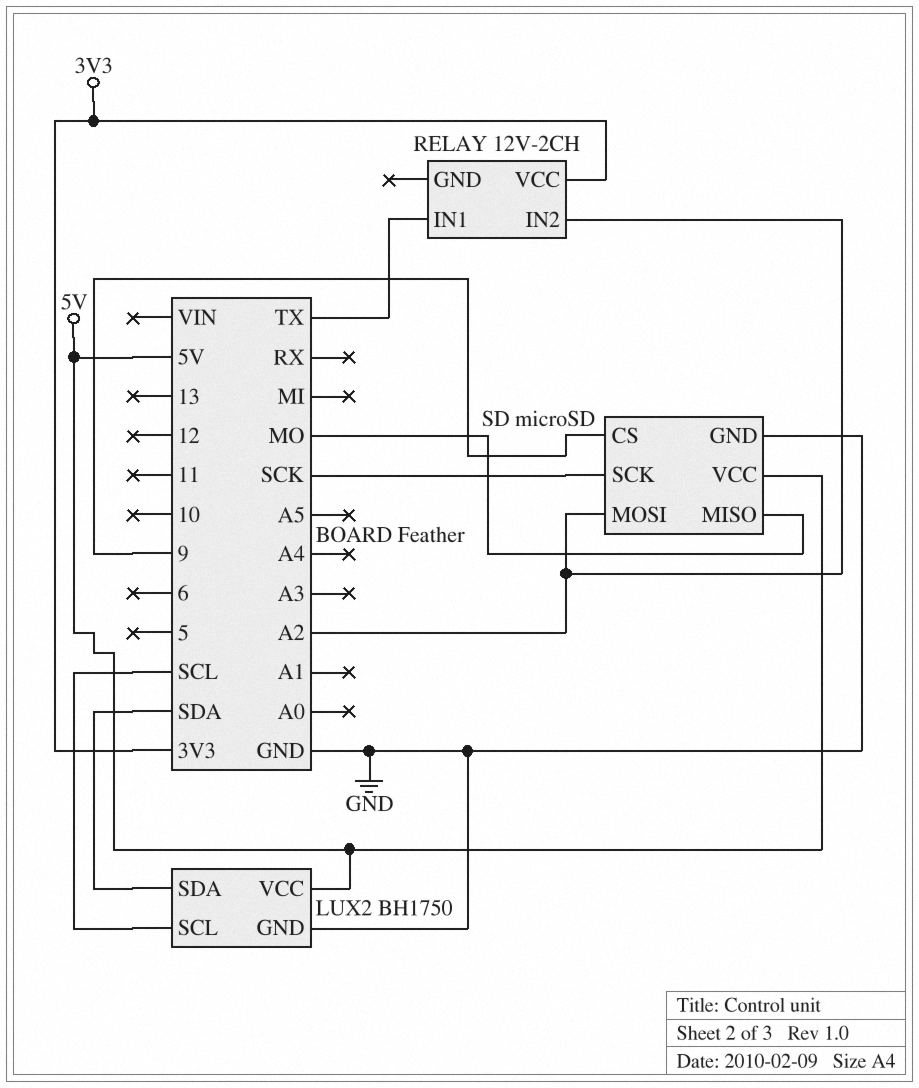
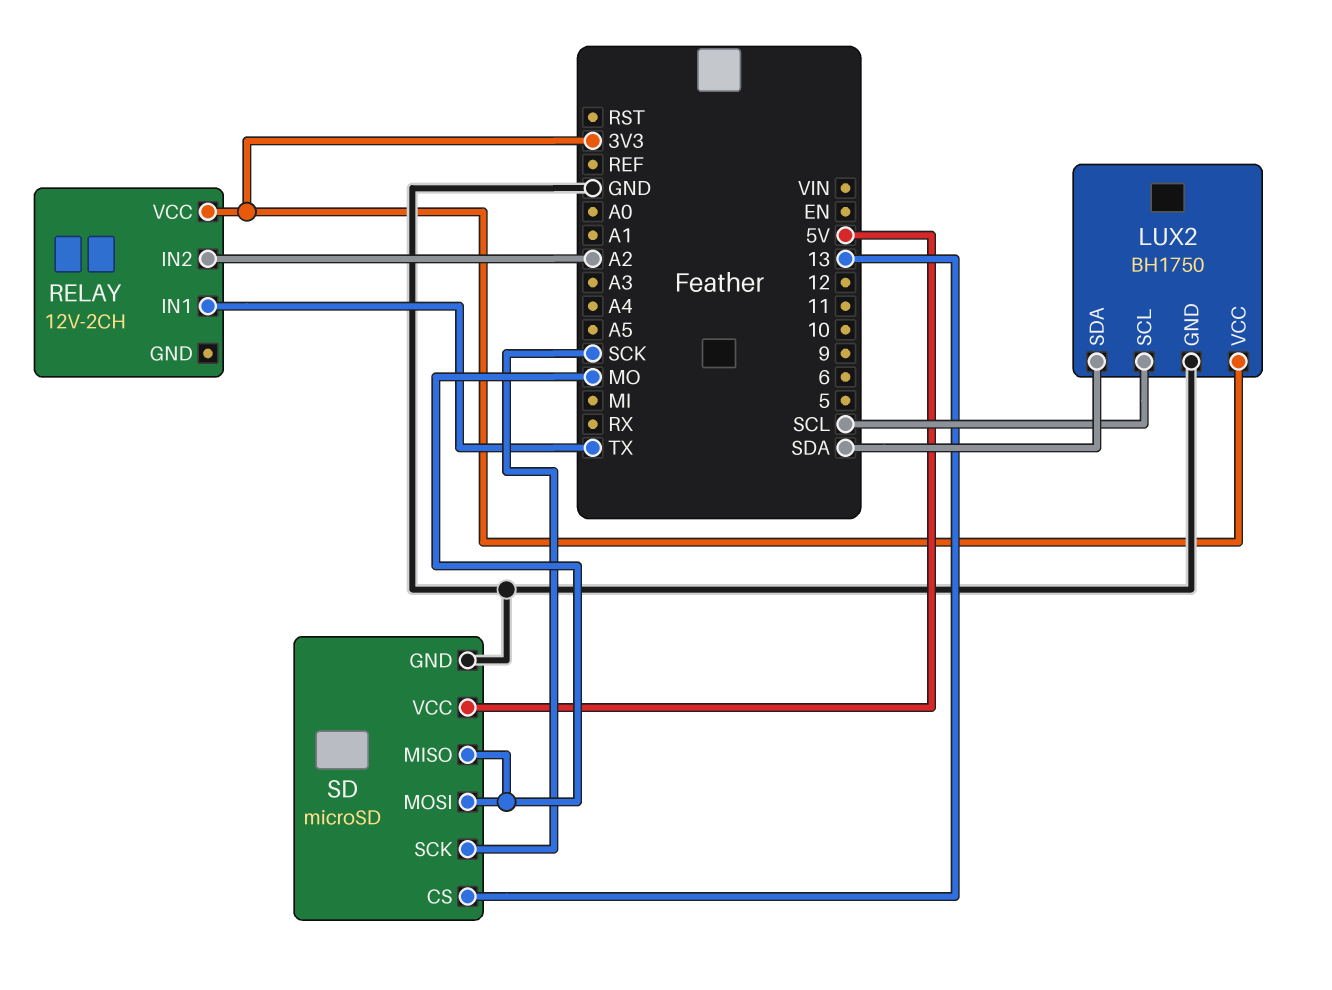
LUX2 pin VCC: 5V -> 3V3
SD pin CS: 9 -> 13
SD pin MOSI: A2 -> MO

